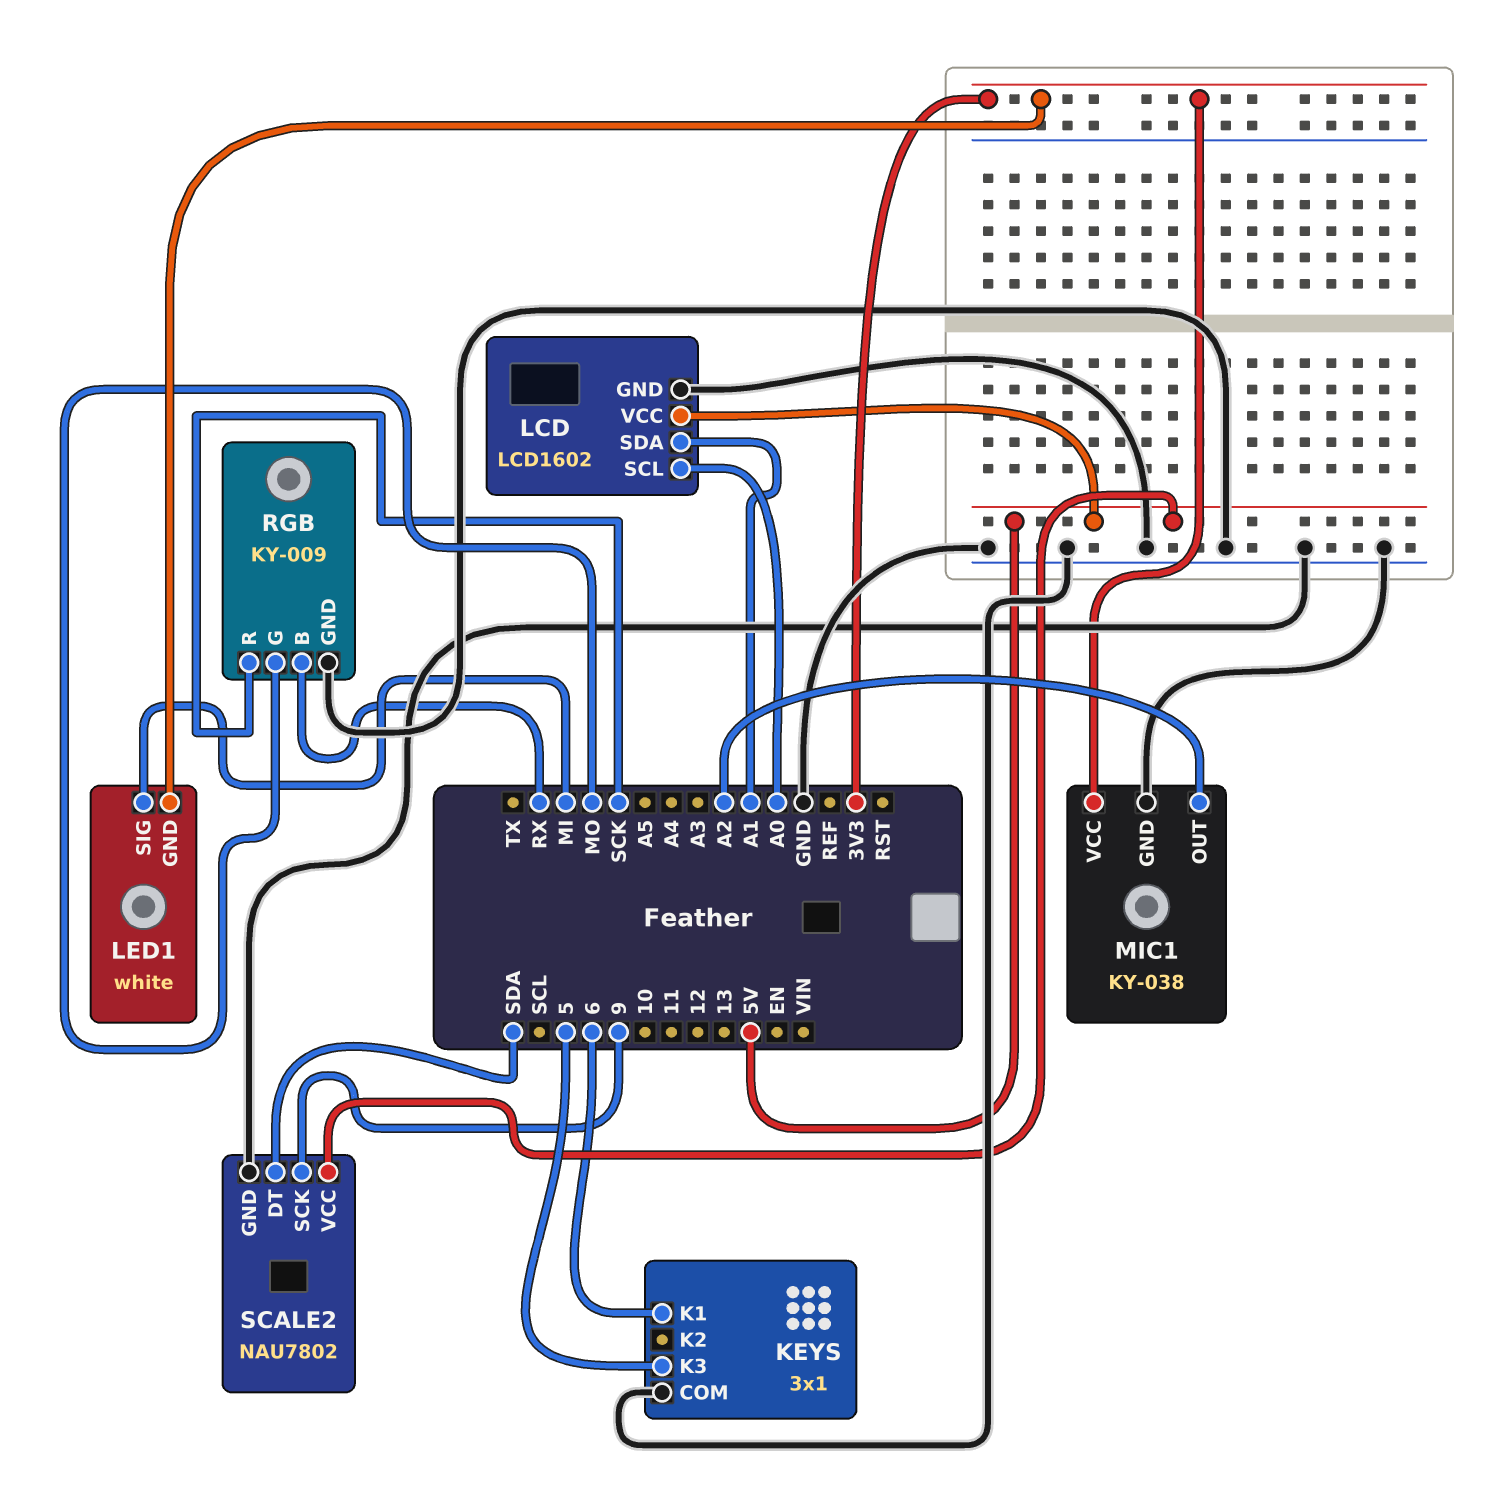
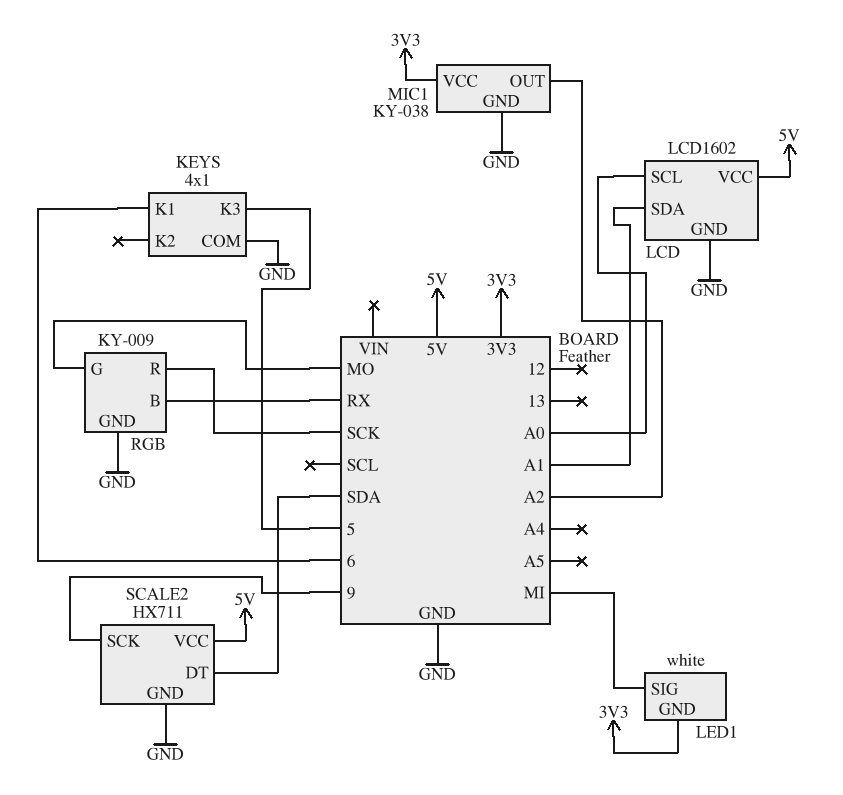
KEYS: 3x1 -> 4x1
SCALE2: NAU7802 -> HX711

